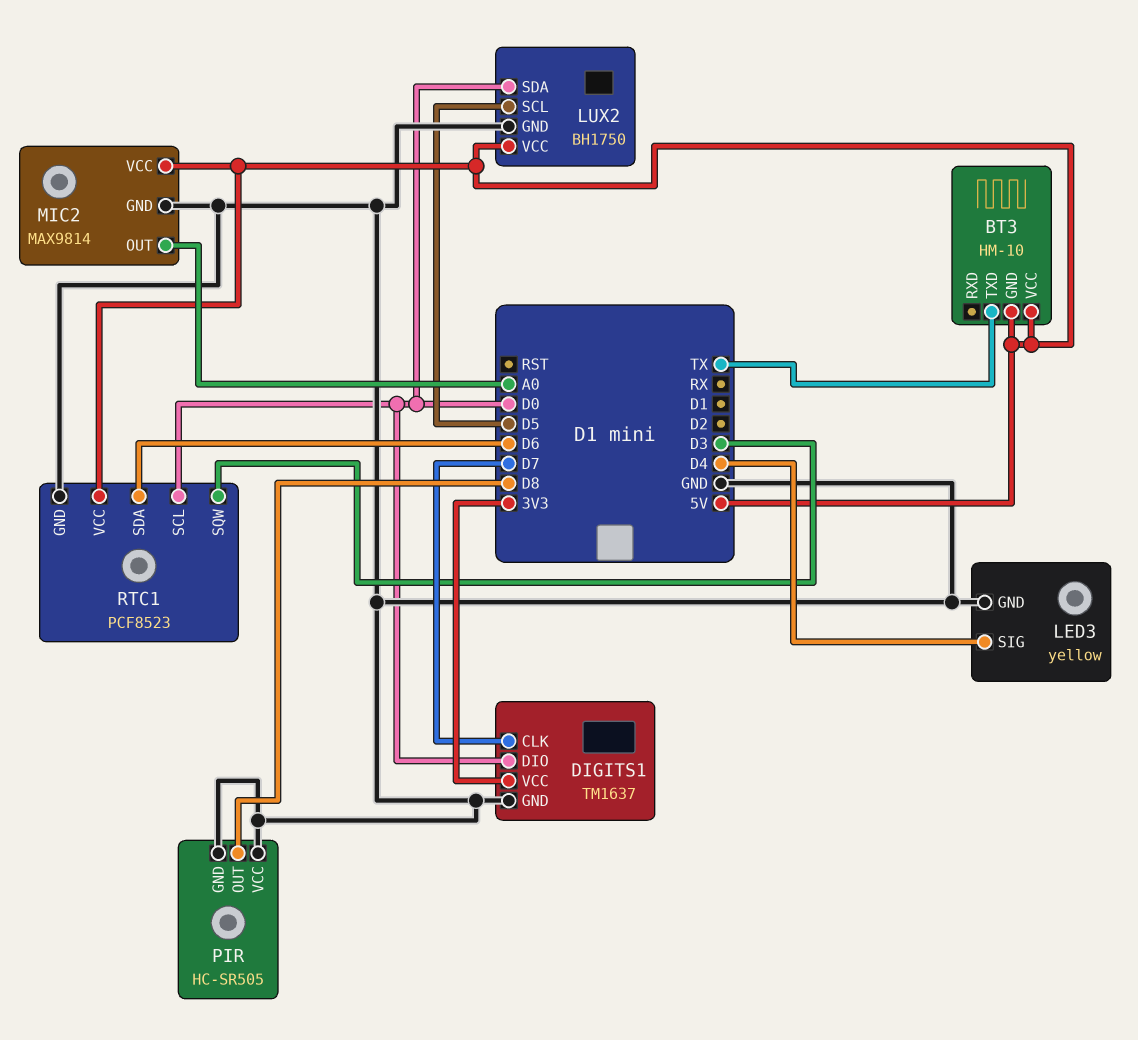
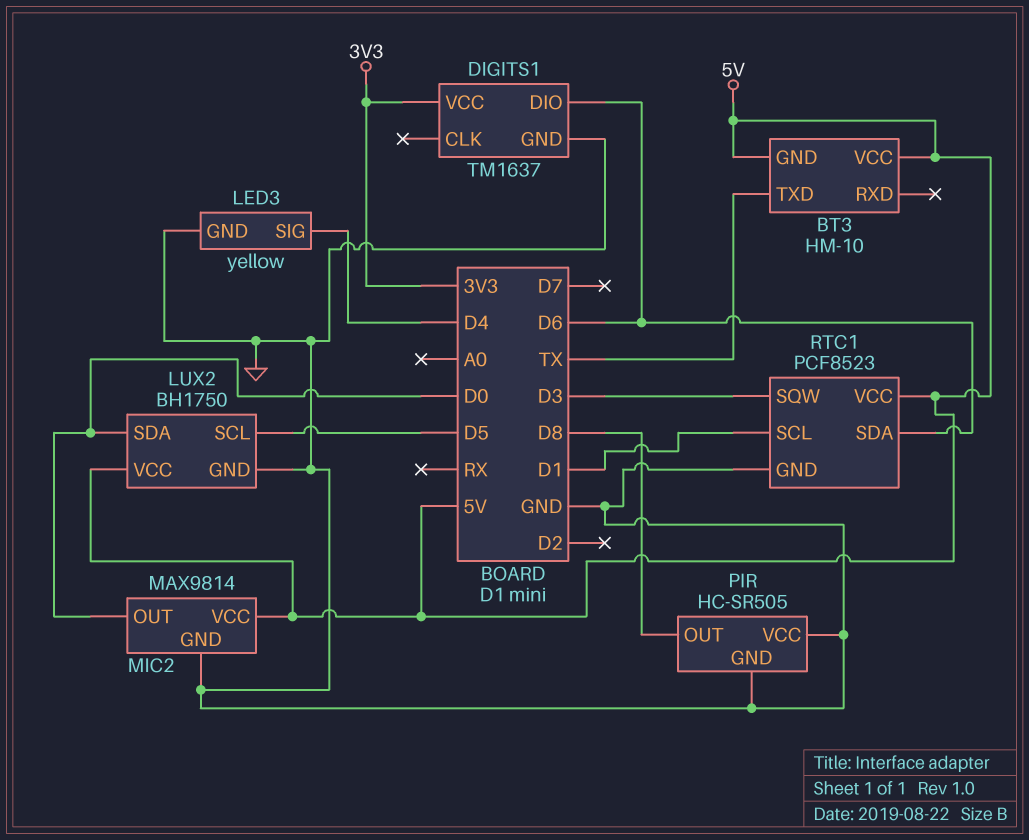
DIGITS1 pin CLK: D7 -> none
DIGITS1 pin DIO: D0 -> D6
MIC2 pin OUT: A0 -> D0
RTC1 pin SCL: D0 -> D1

